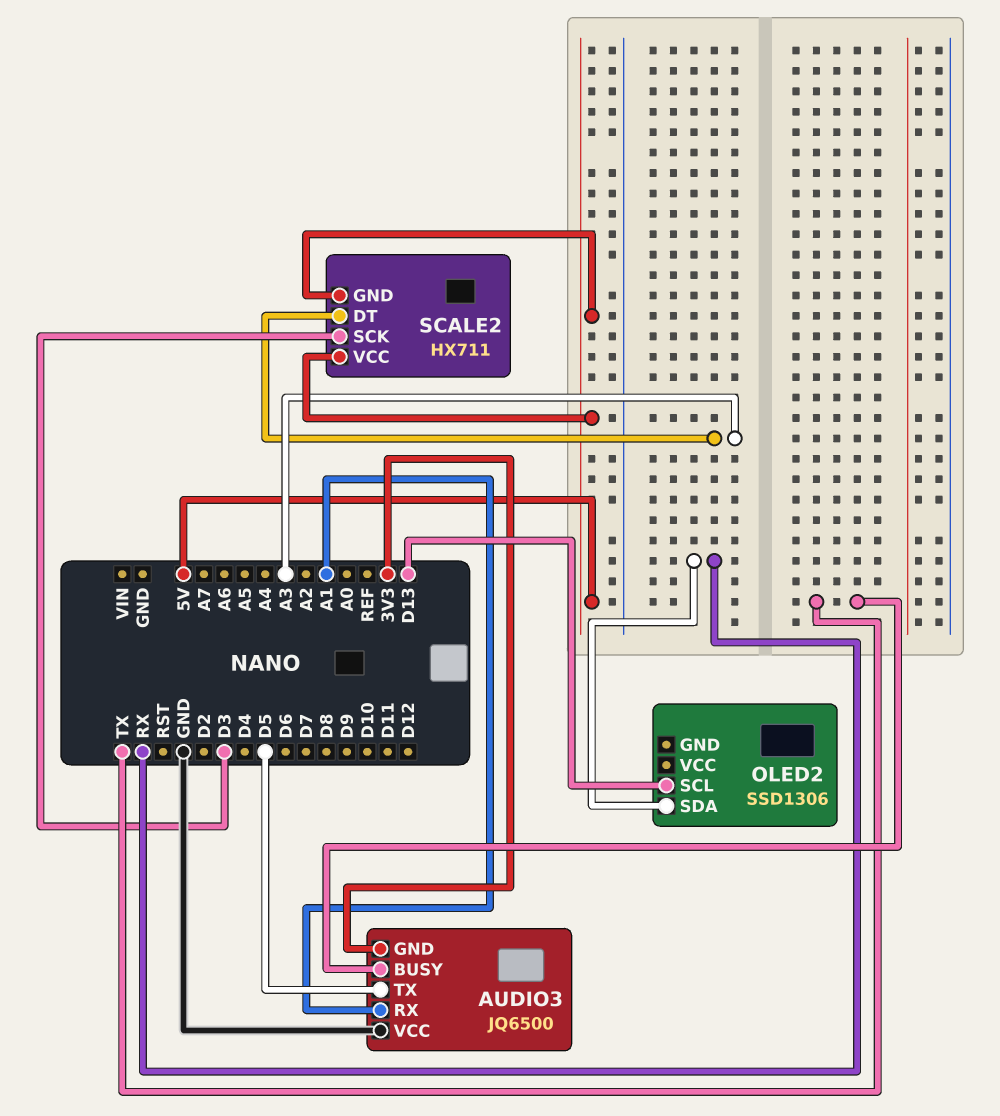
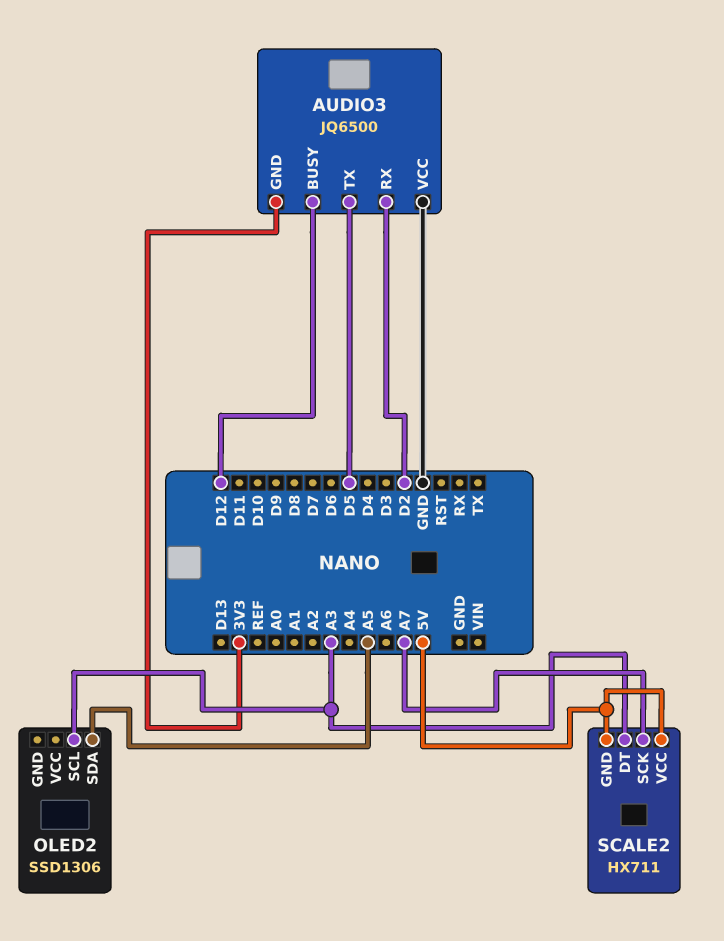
AUDIO3 pin BUSY: TX -> D12
AUDIO3 pin RX: A1 -> D2
OLED2 pin SCL: D13 -> A3
OLED2 pin SDA: RX -> A5
SCALE2 pin SCK: D3 -> A7

